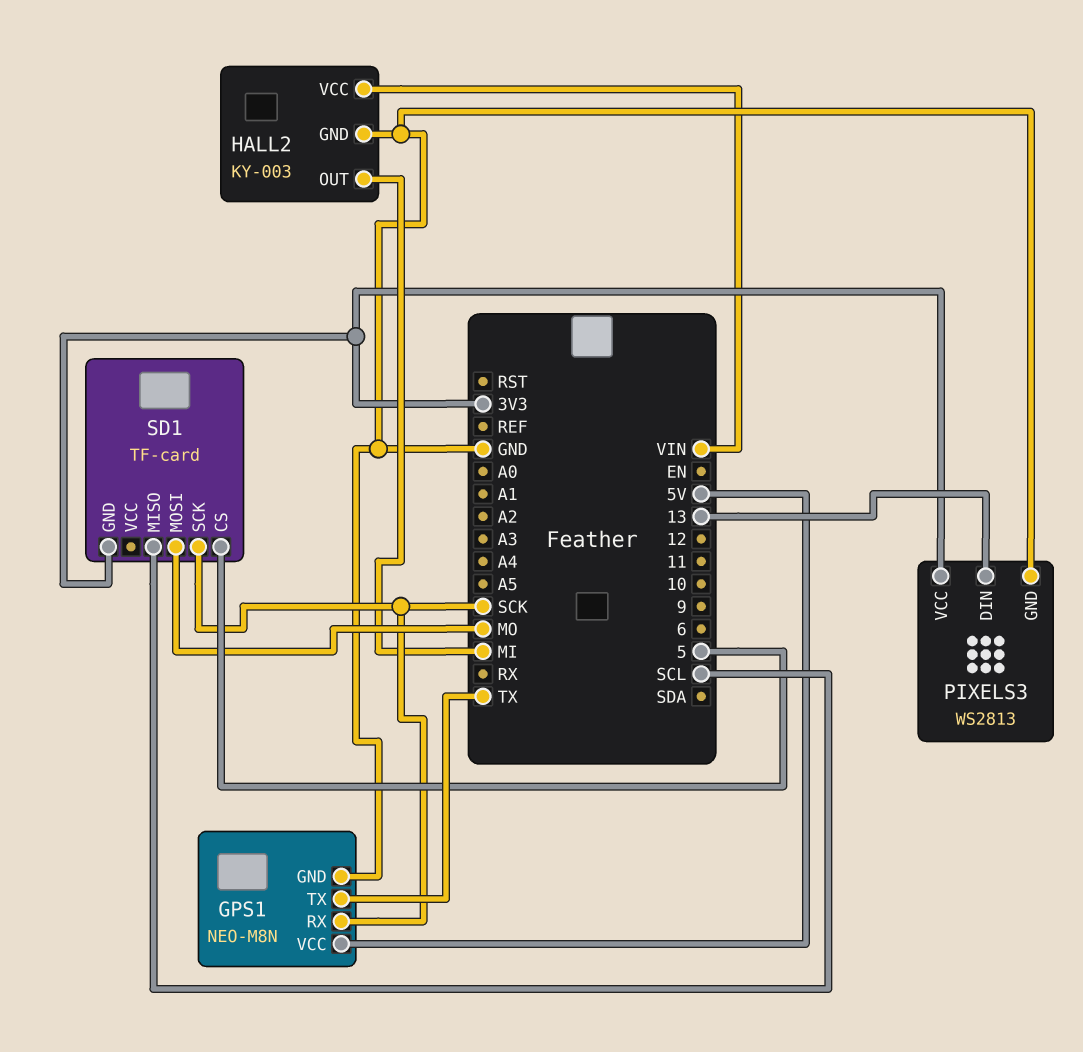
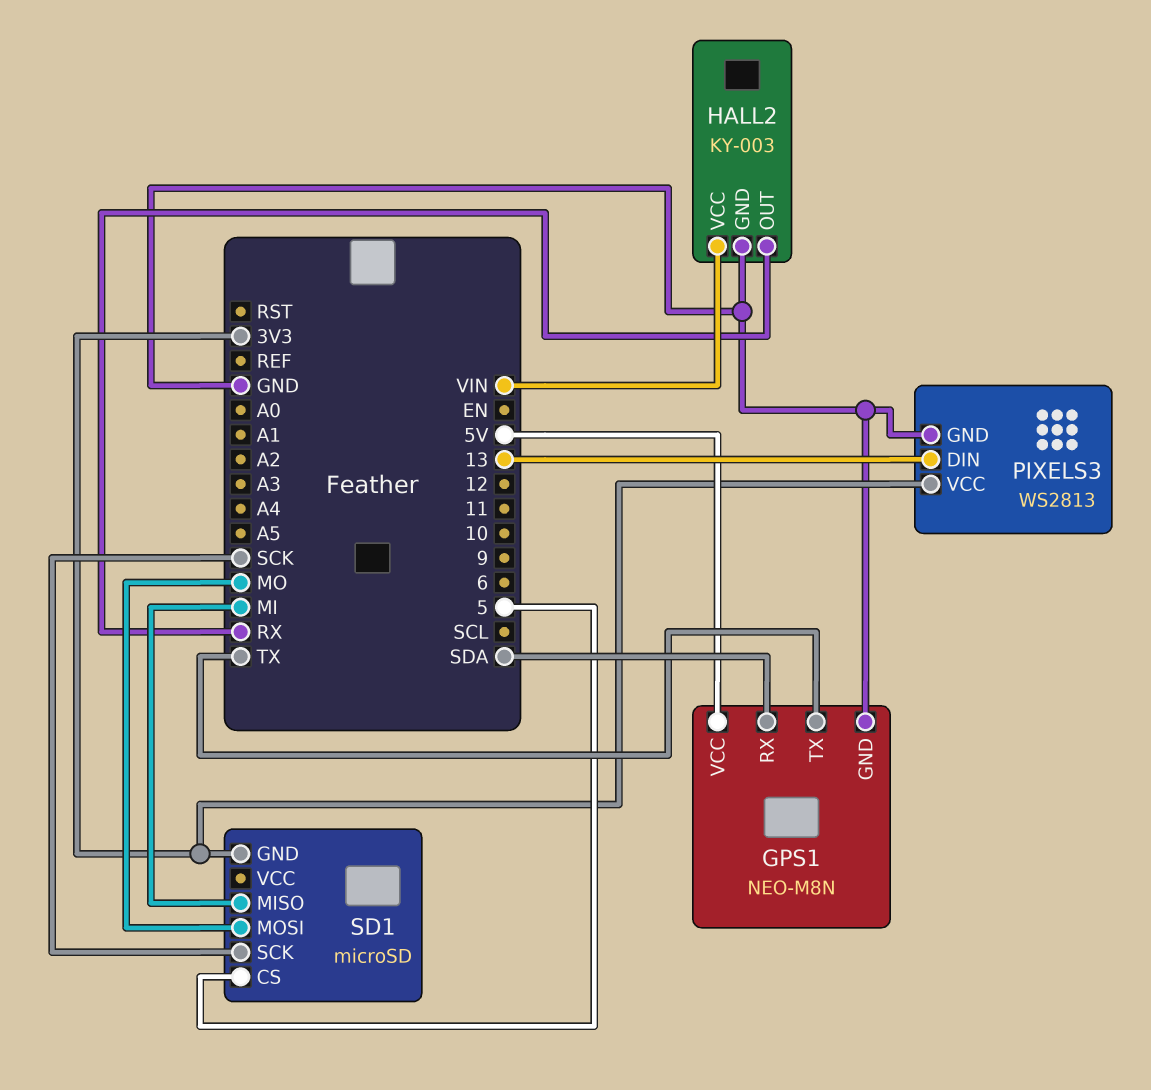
GPS1 pin RX: SCK -> SDA
HALL2 pin OUT: MI -> RX
SD1: TF-card -> microSD
SD1 pin MISO: SCL -> MI

